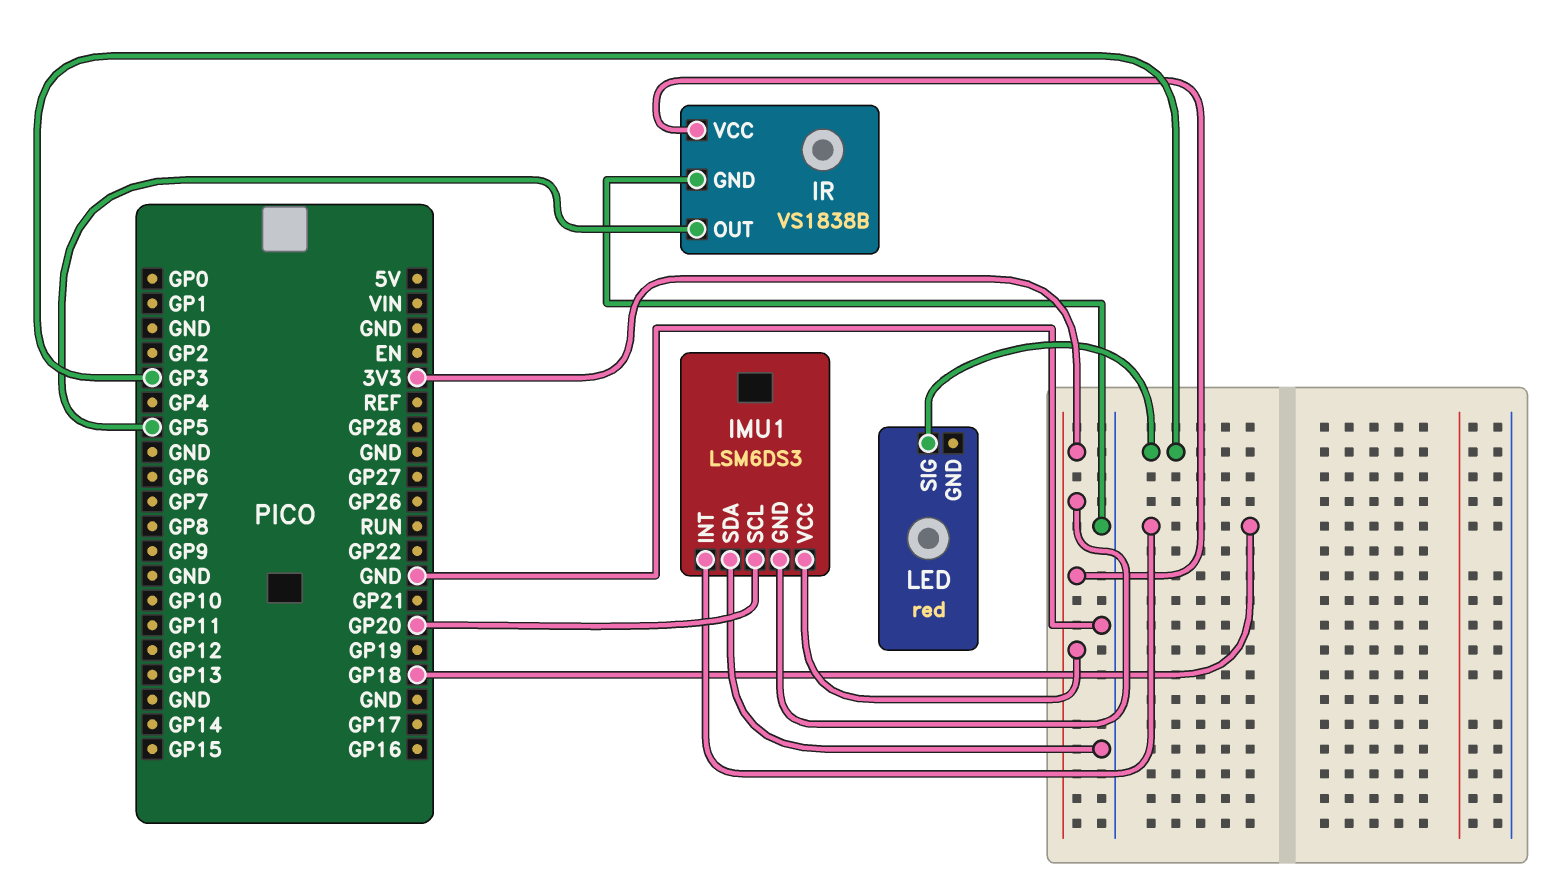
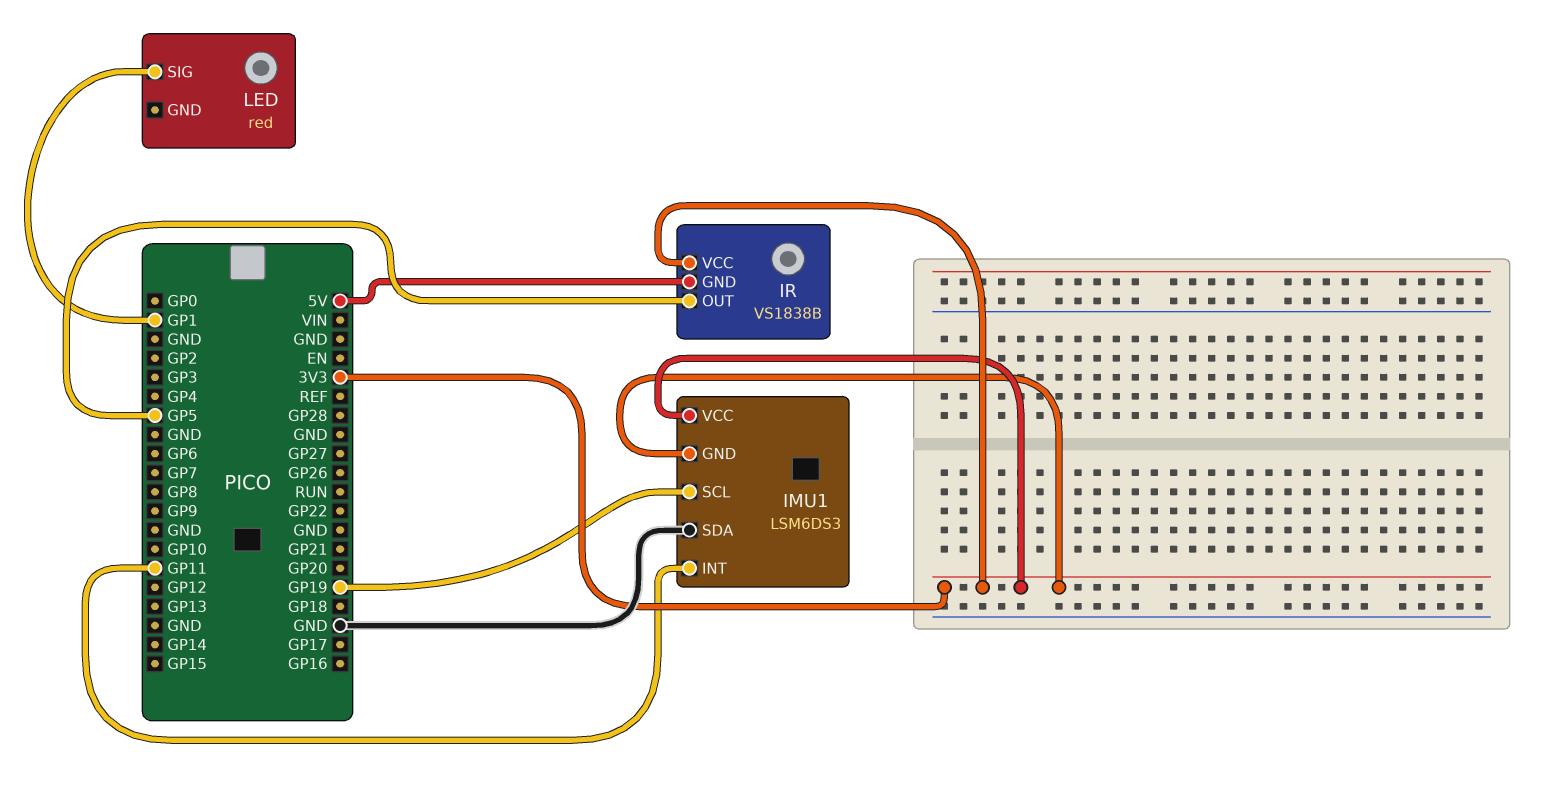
IMU1 pin INT: GP18 -> GP11
IMU1 pin SCL: GP20 -> GP19
IR pin GND: GND -> 5V
LED pin SIG: GP3 -> GP1

